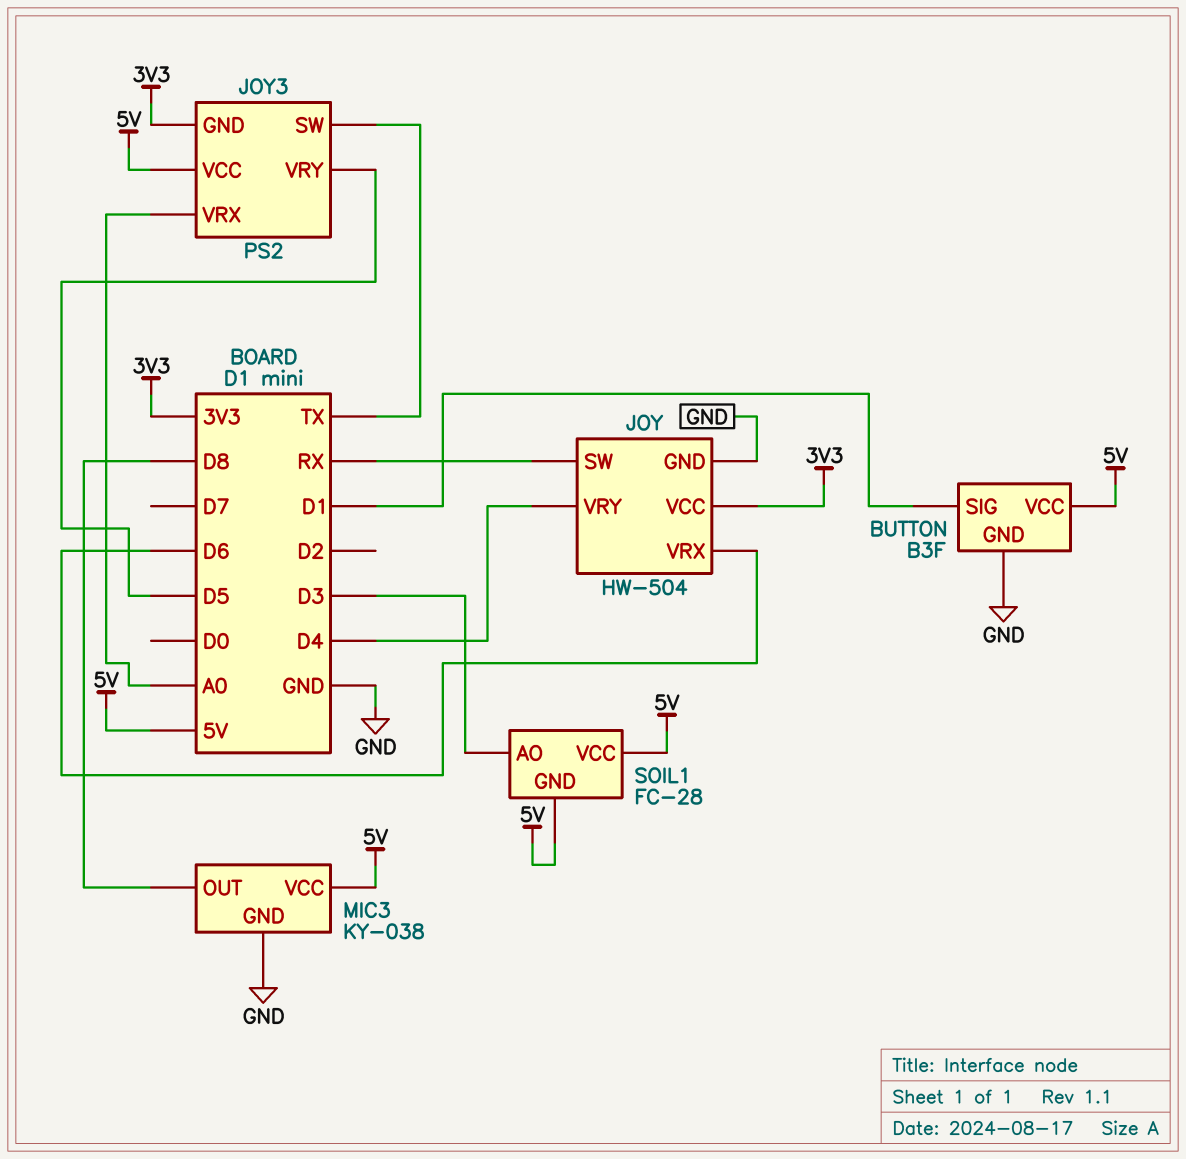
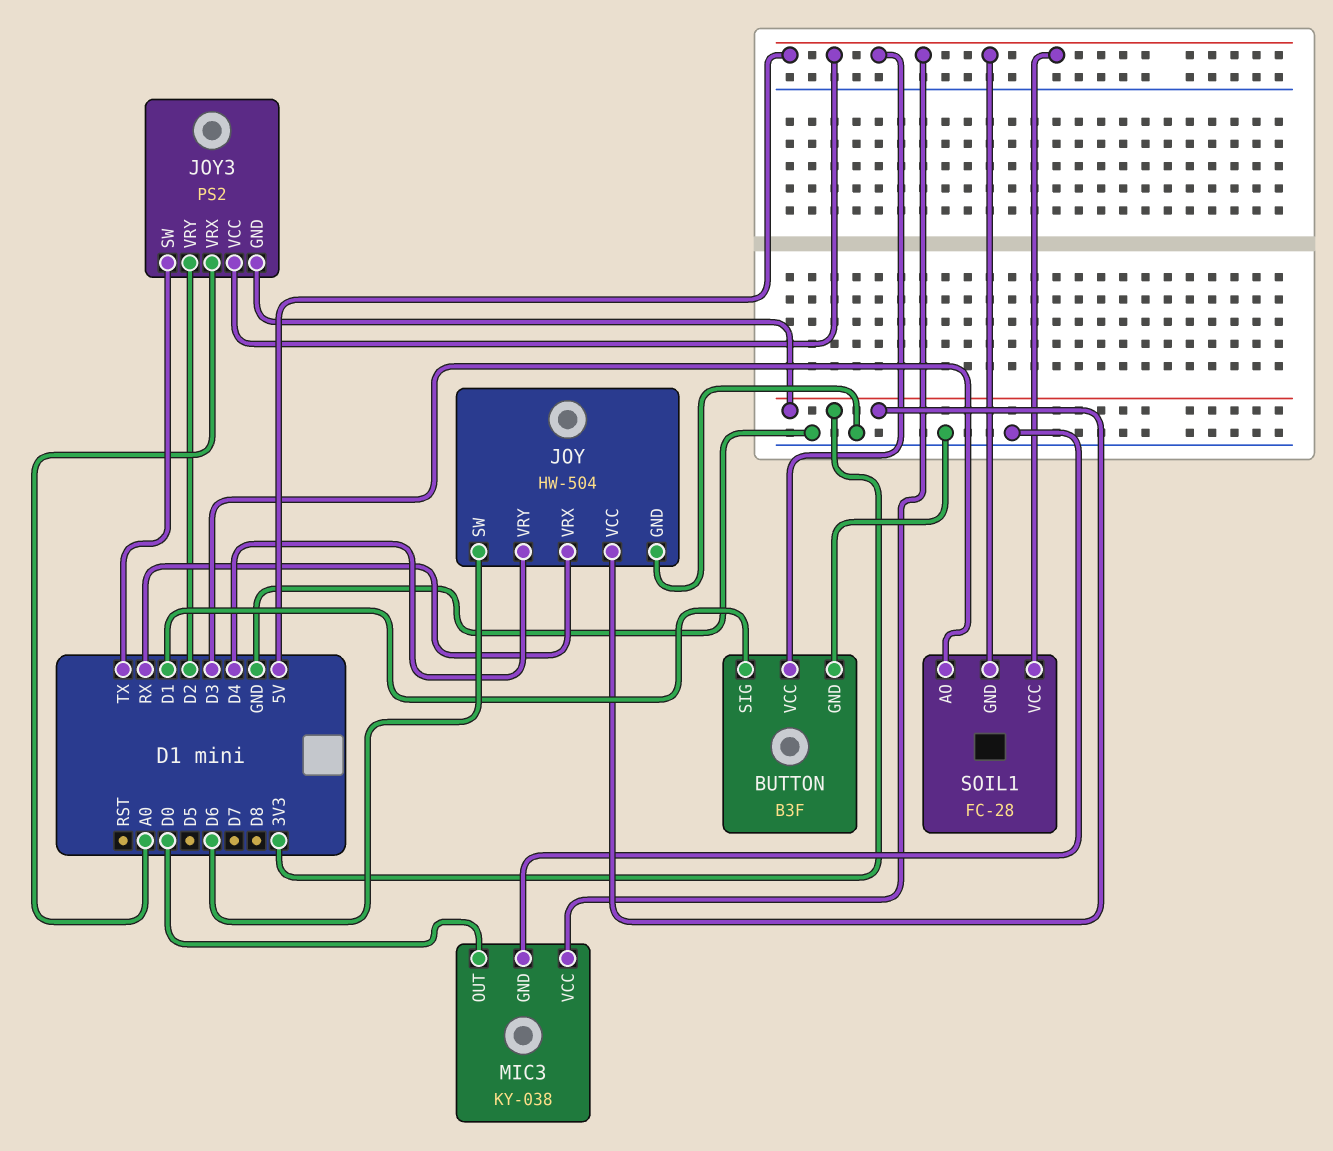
JOY pin SW: RX -> D6
JOY pin VRX: D6 -> RX
JOY3 pin VRY: D5 -> D2
MIC3 pin OUT: D8 -> D0

